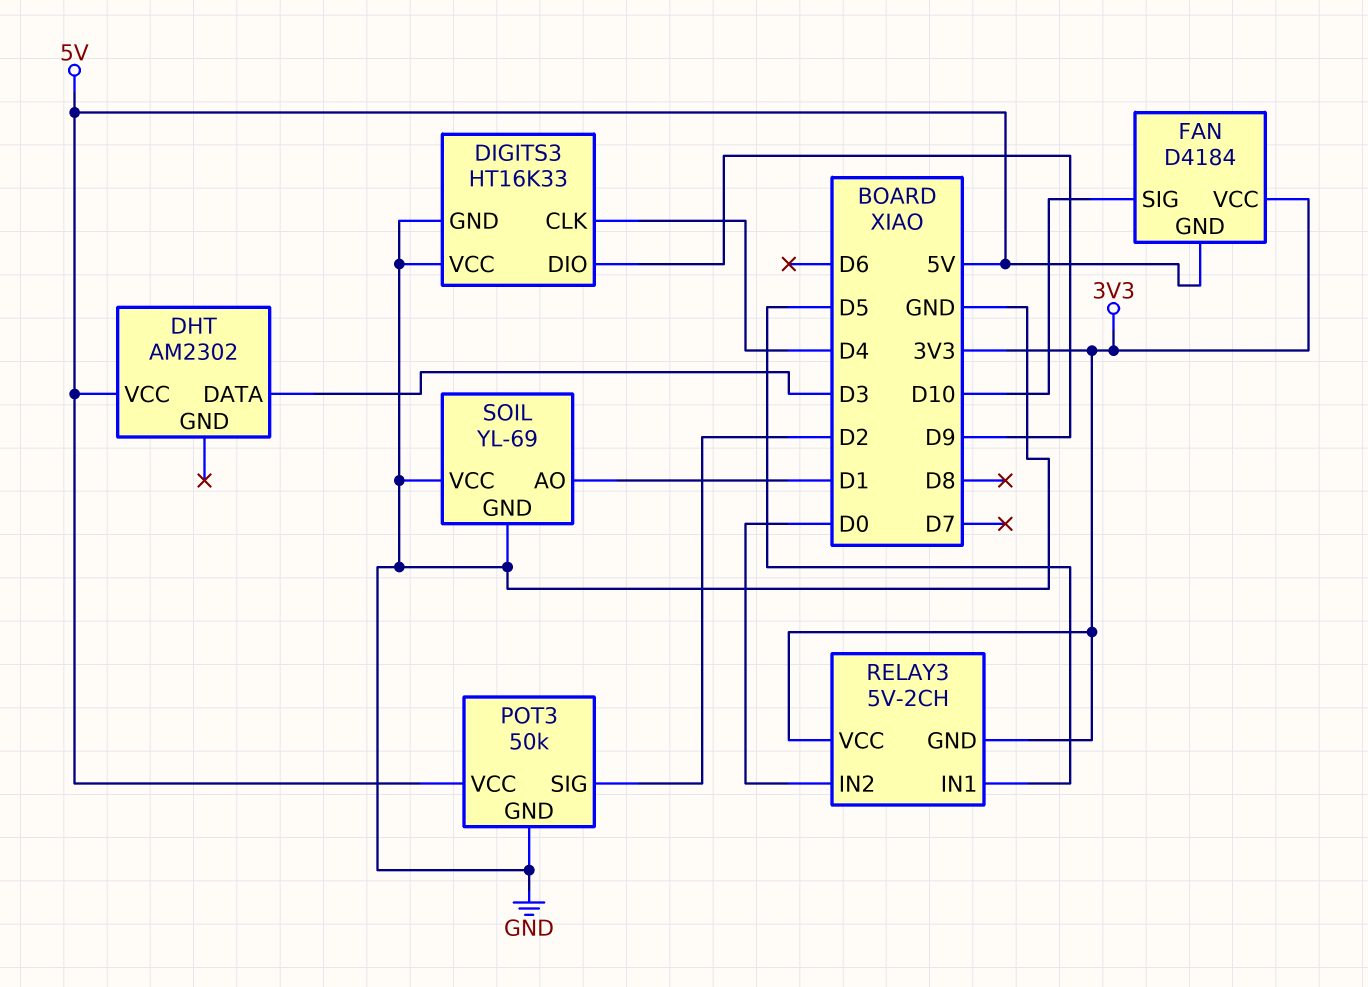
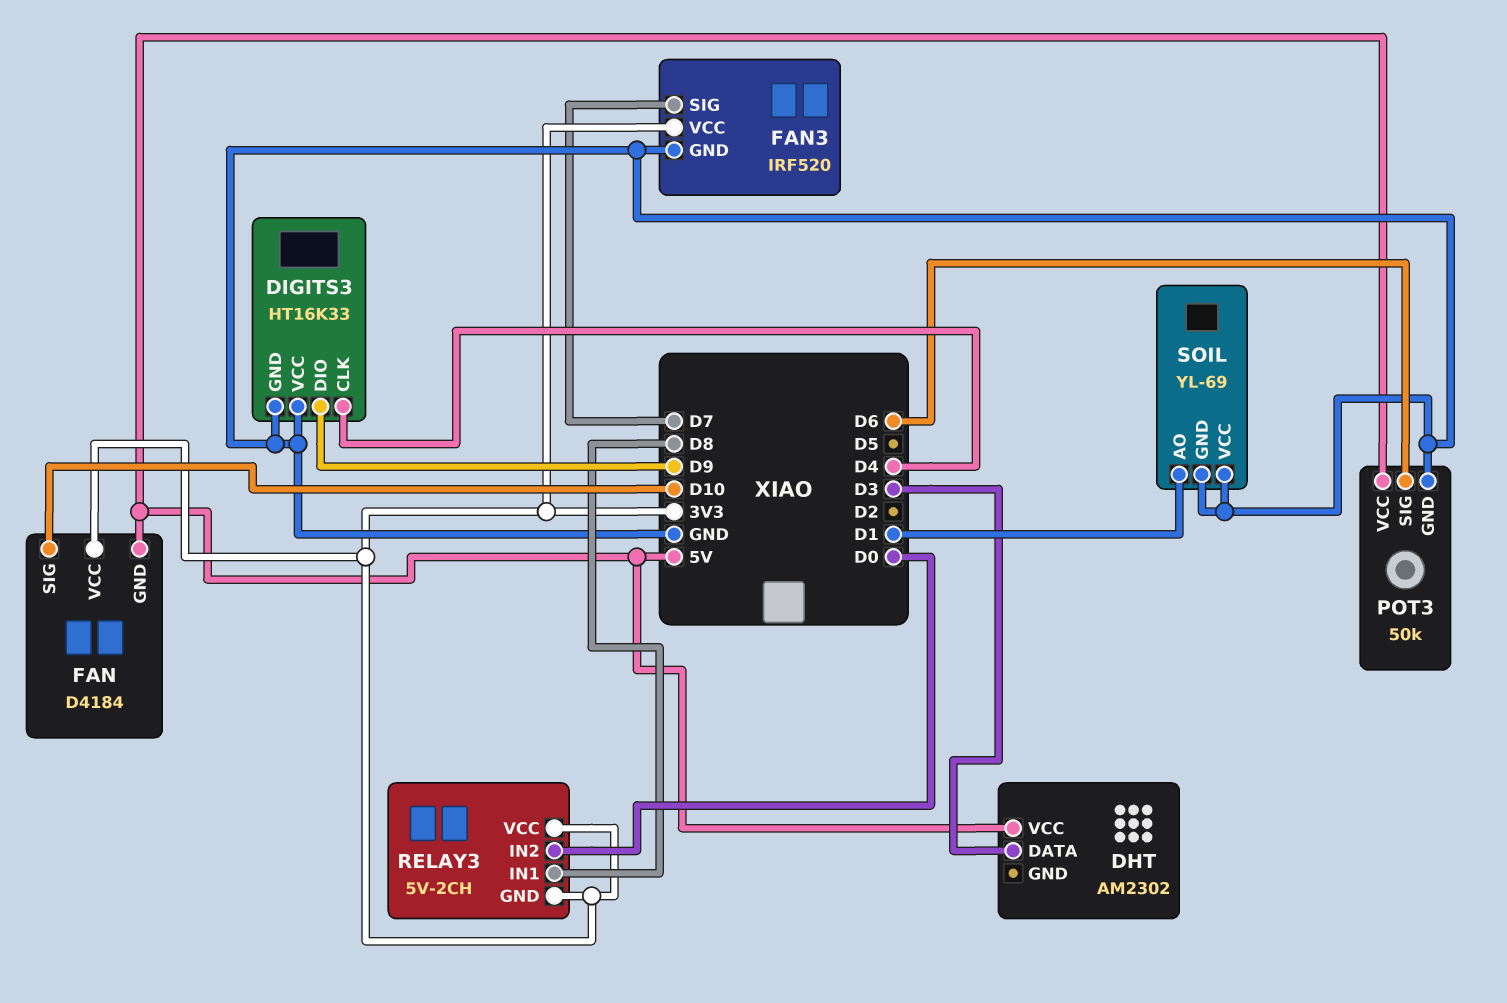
FAN3: none -> IRF520
FAN3 pin GND: none -> GND
FAN3 pin SIG: none -> D7
FAN3 pin VCC: none -> 3V3
POT3 pin SIG: D2 -> D6
RELAY3 pin IN1: D5 -> D8

